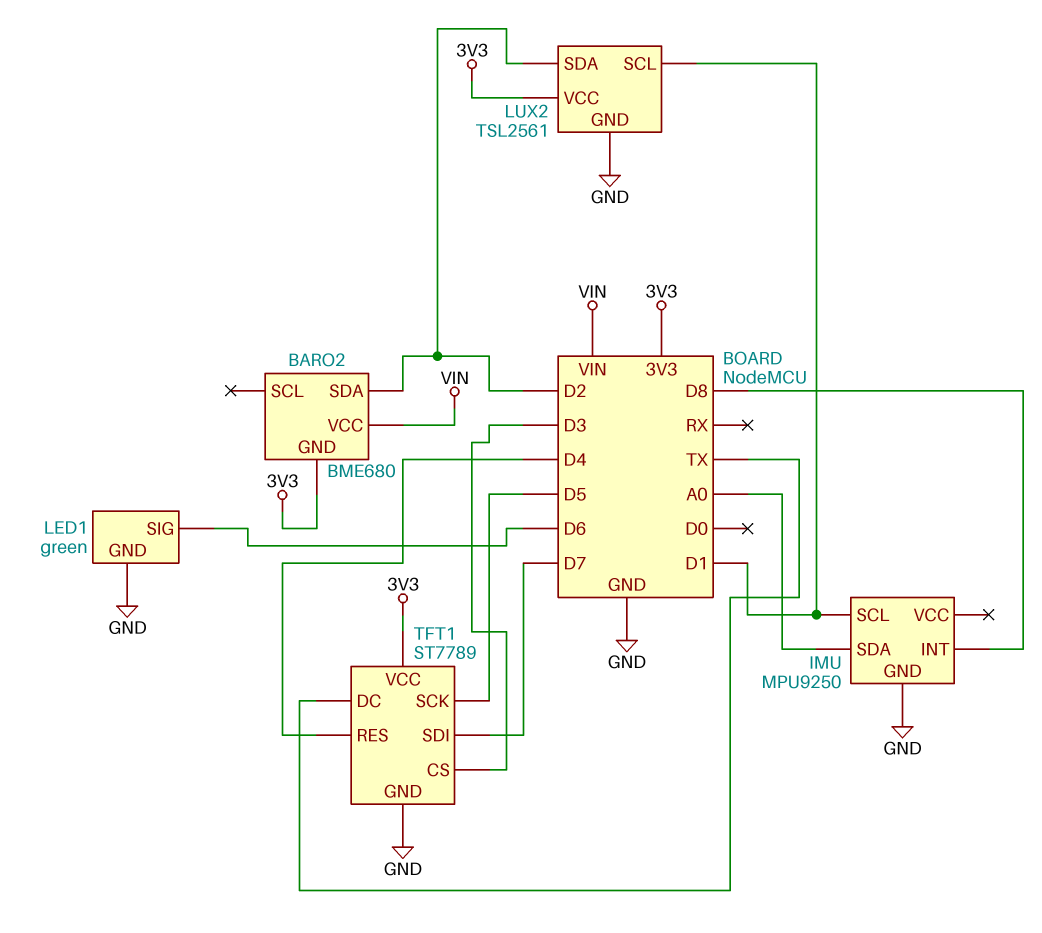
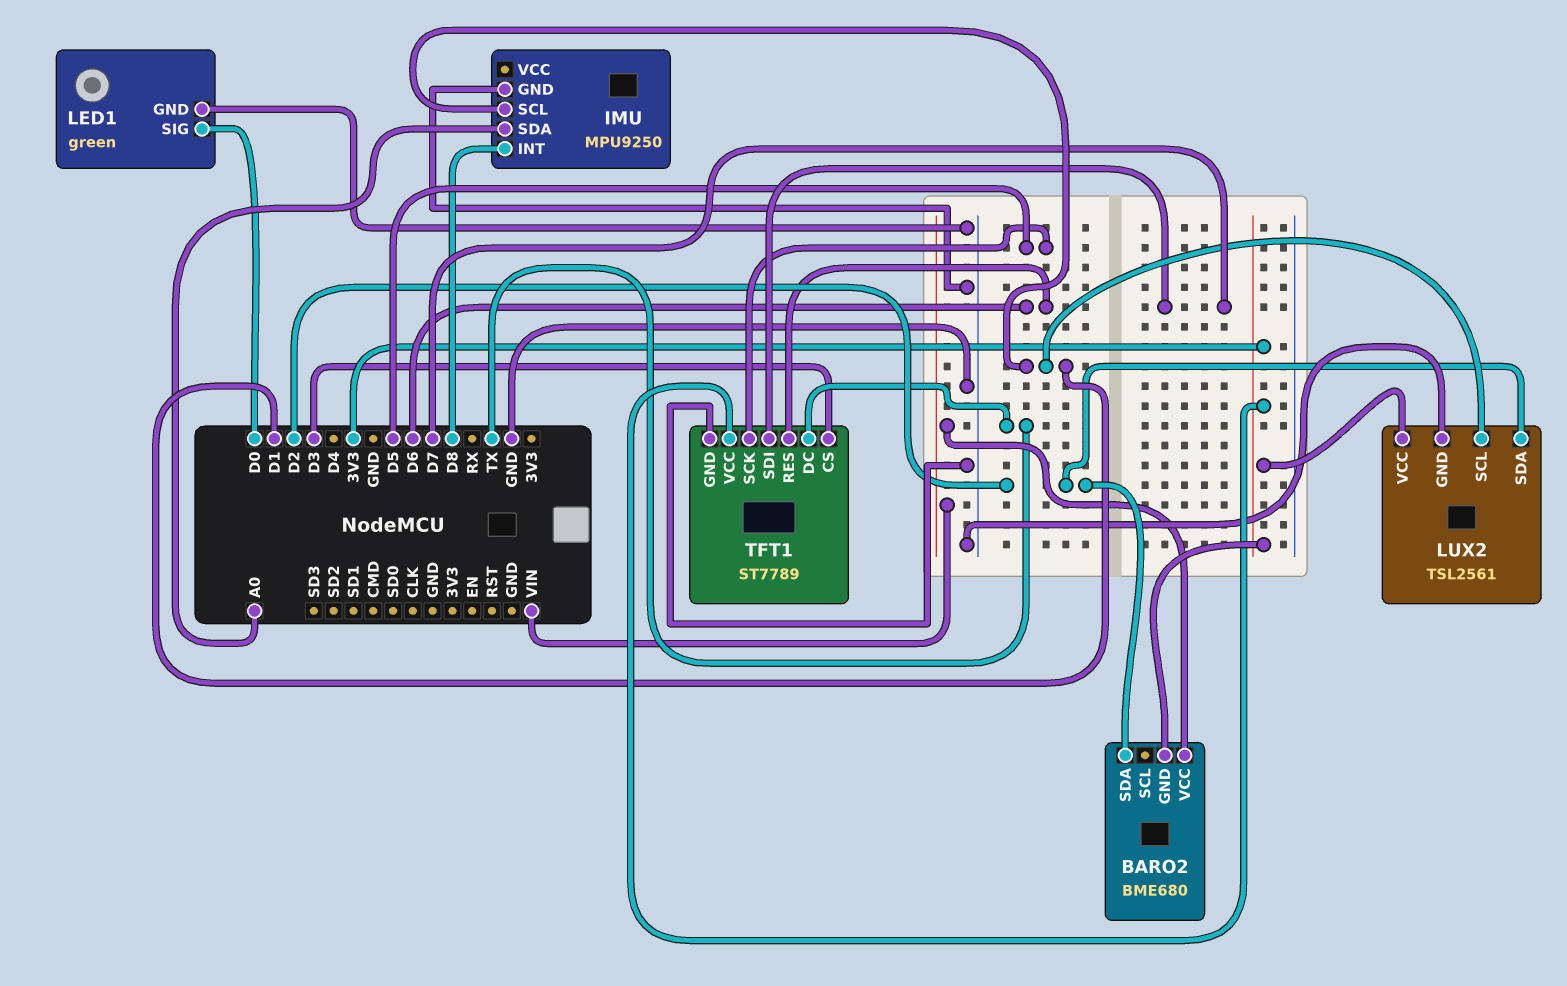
LED1 pin SIG: D6 -> D0
TFT1 pin RES: D4 -> D6

